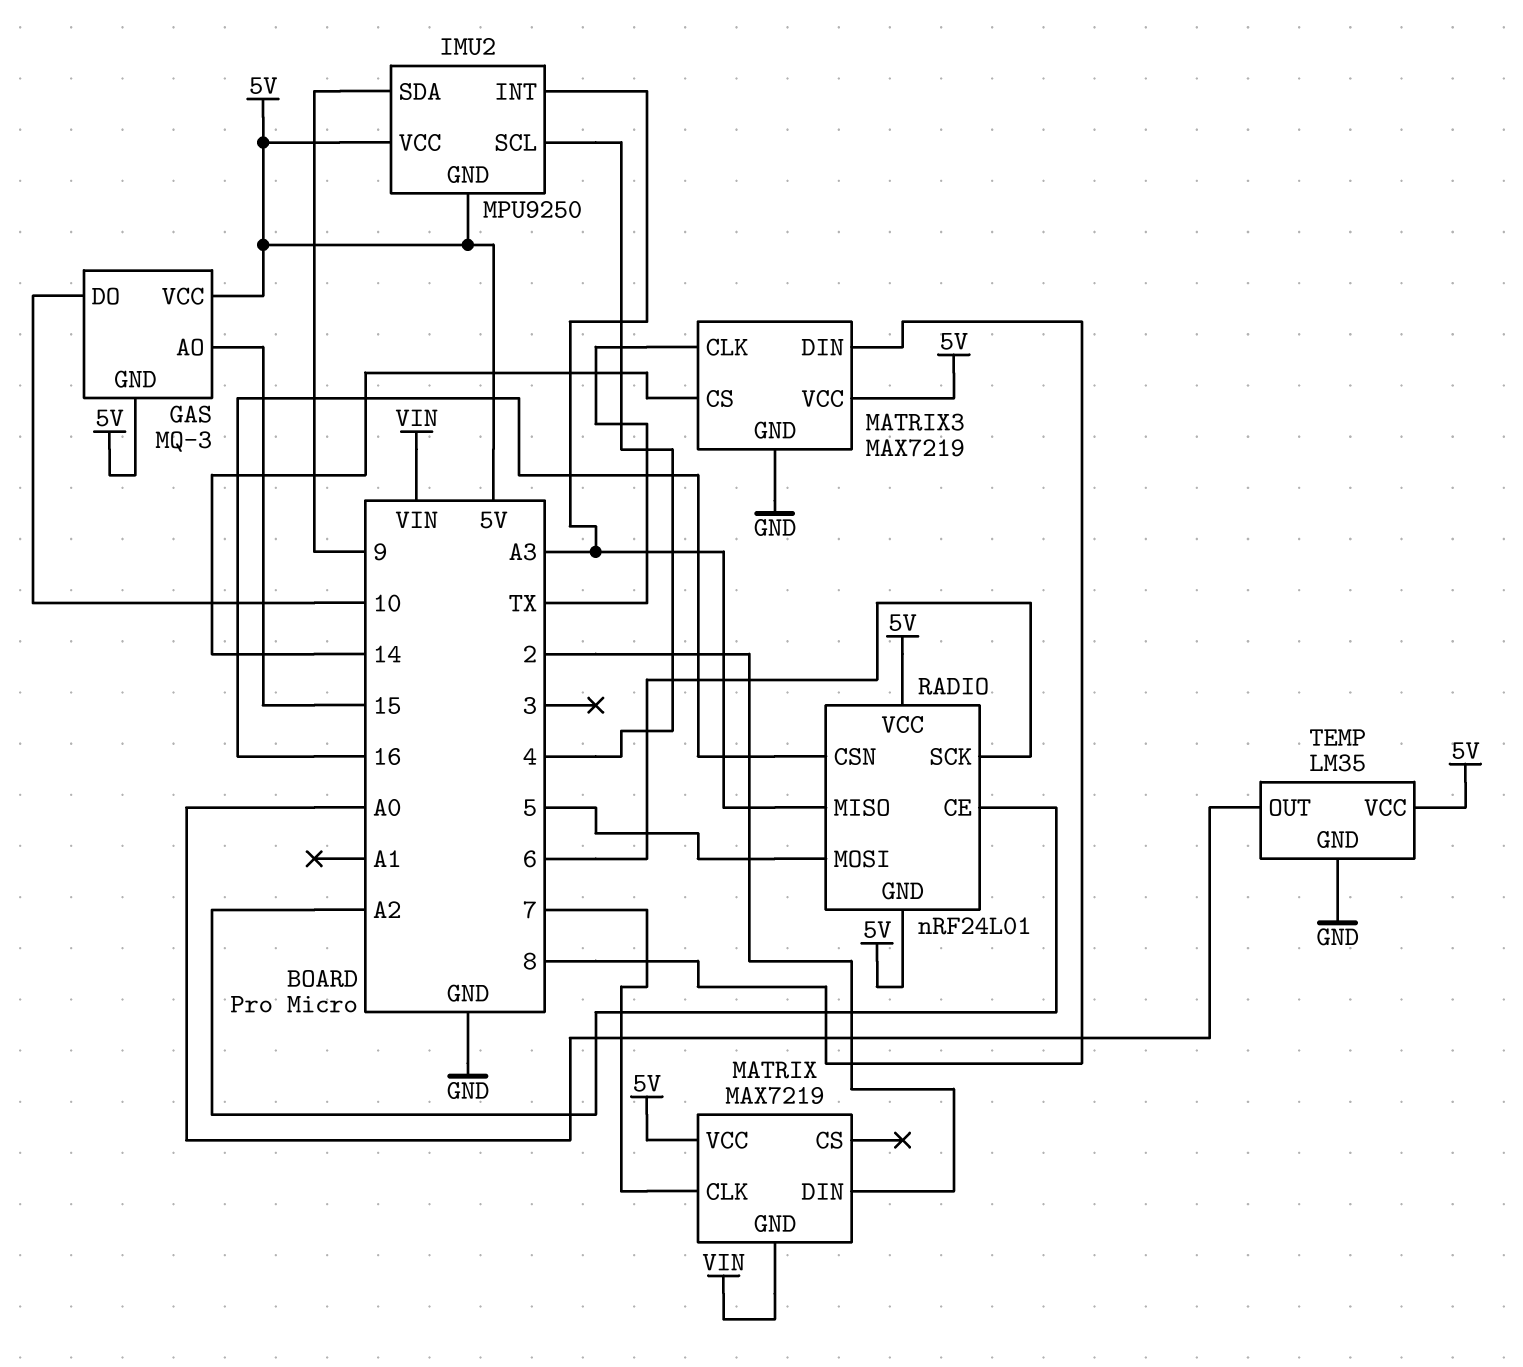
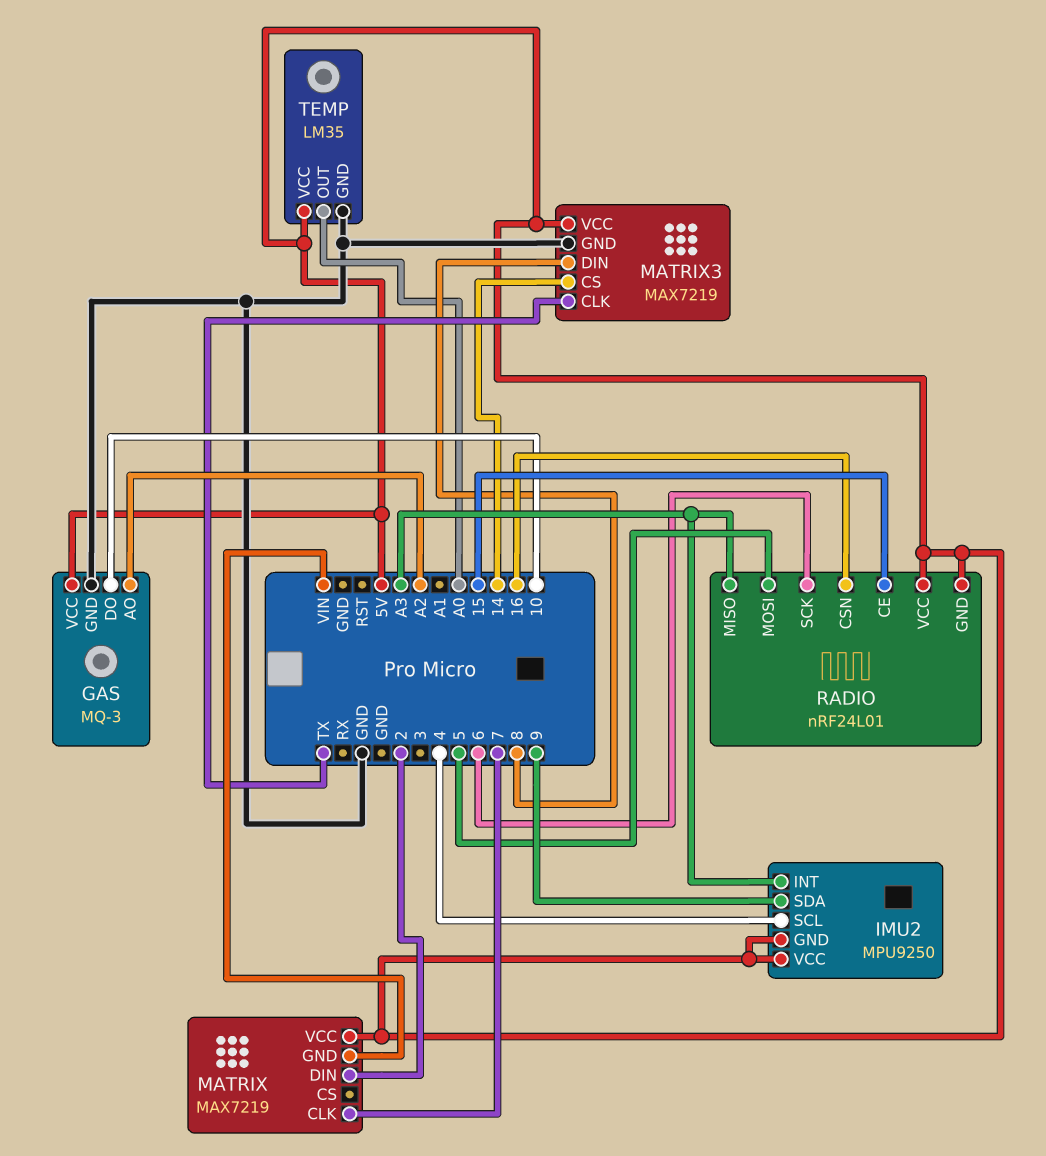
GAS pin AO: 15 -> A2
GAS pin GND: 5V -> GND
RADIO pin CE: A2 -> 15

